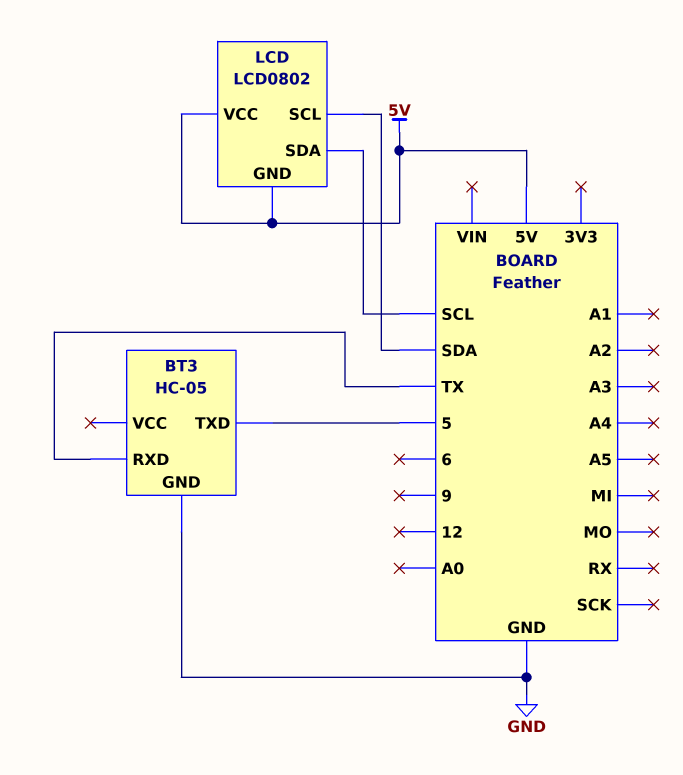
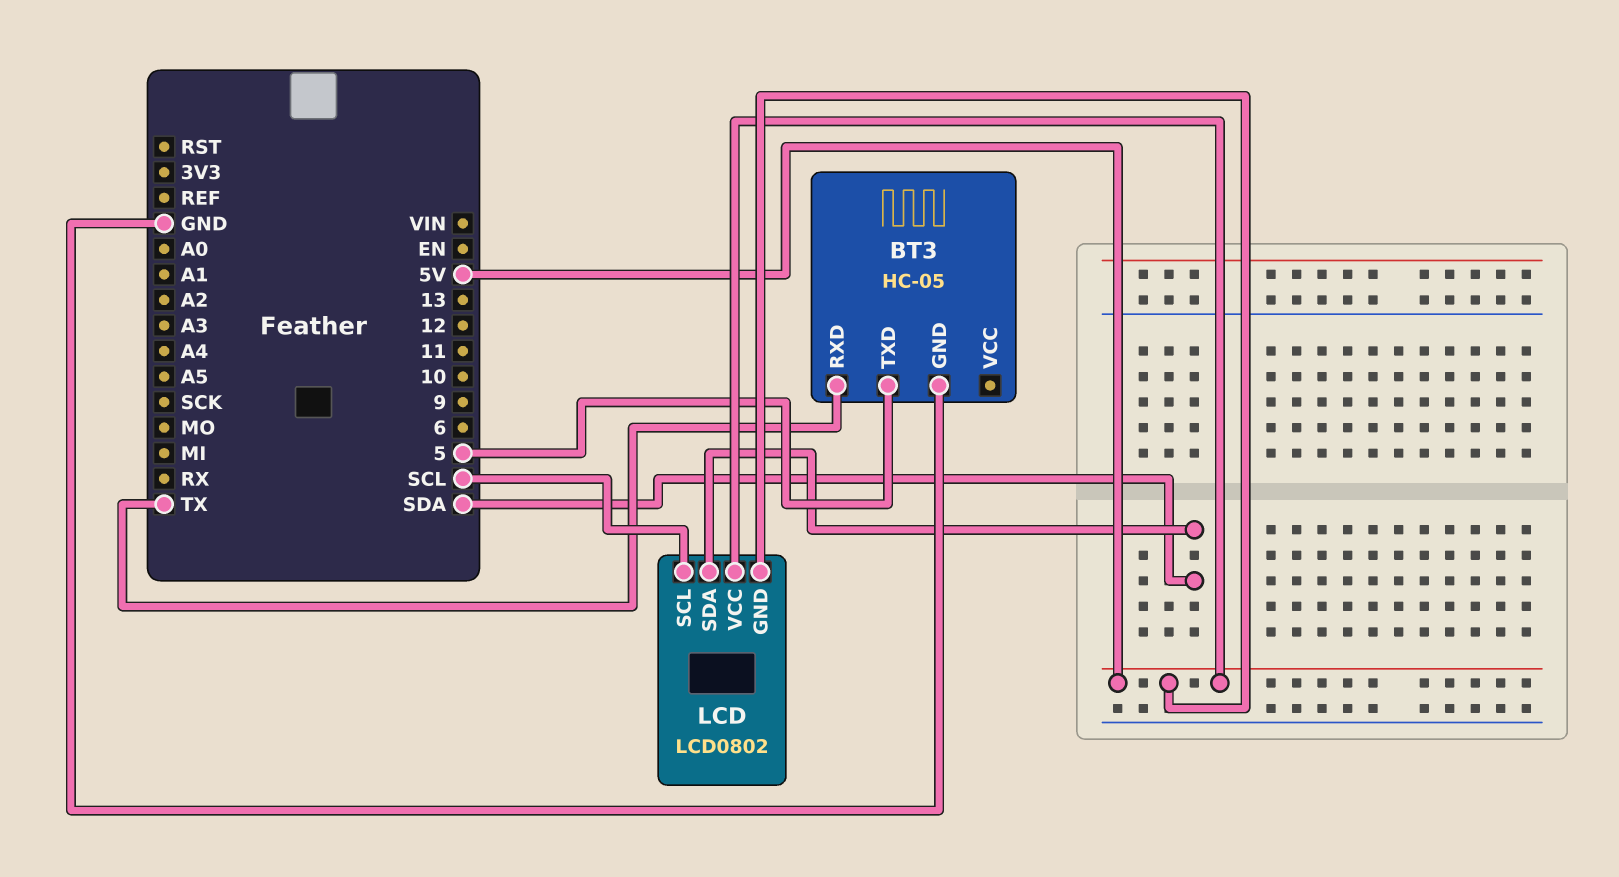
LCD pin SCL: SDA -> SCL
LCD pin SDA: SCL -> SDA

